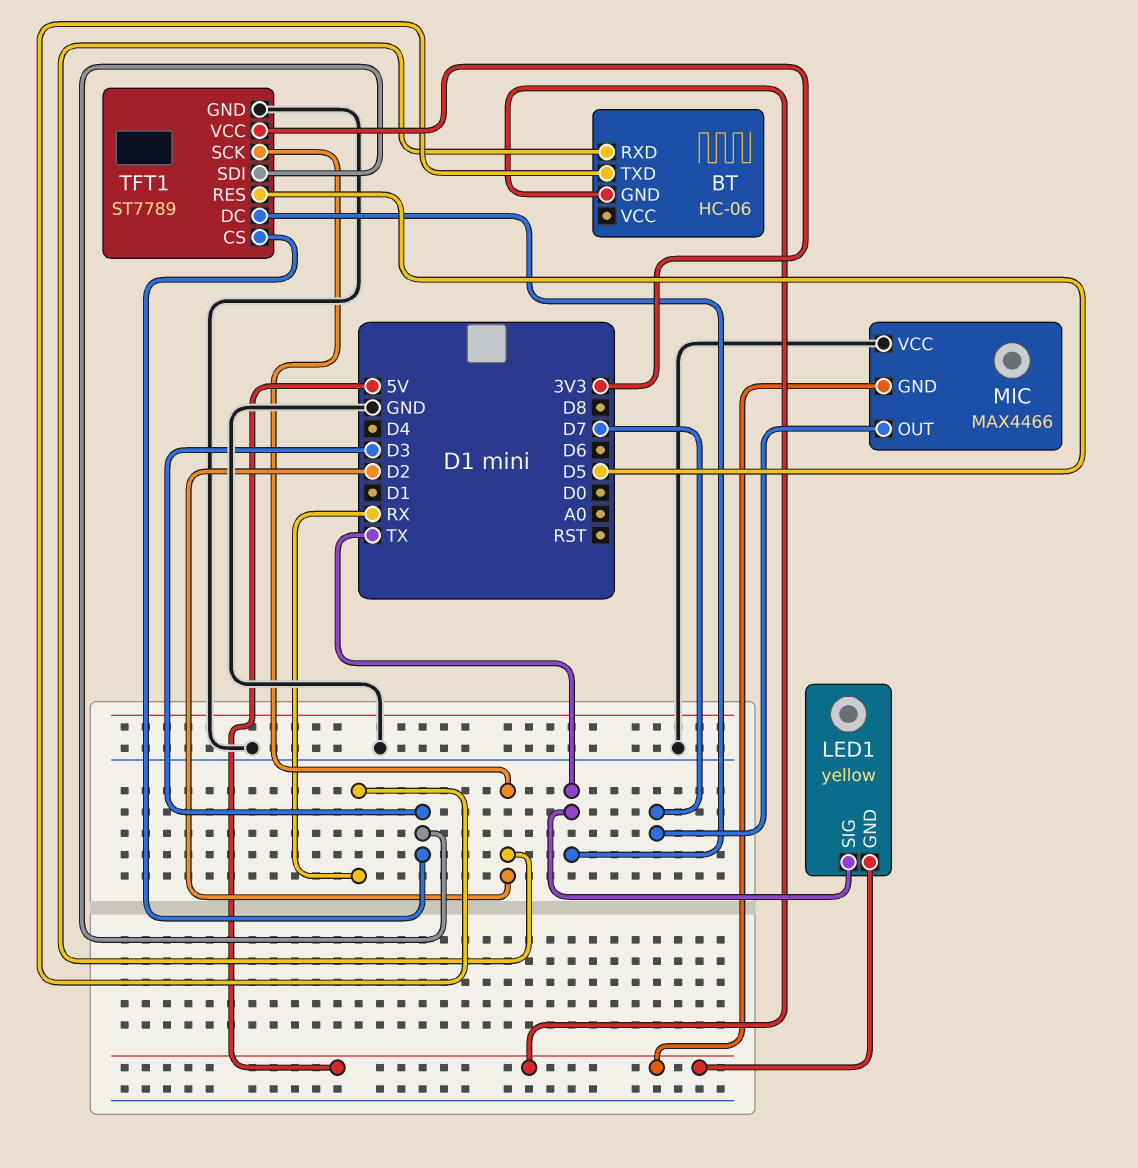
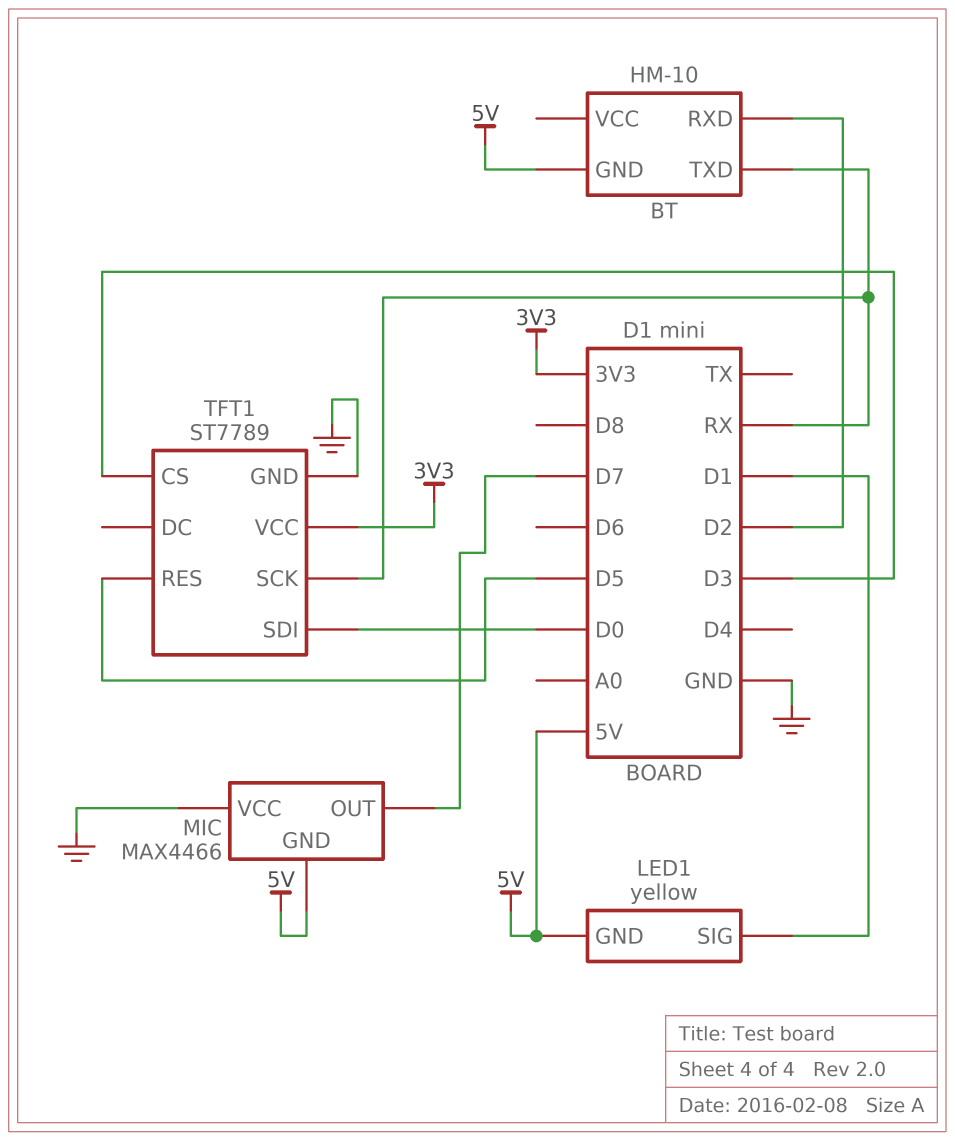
BT: HC-06 -> HM-10
LED1 pin SIG: TX -> D1
TFT1 pin DC: TX -> none
TFT1 pin SCK: D2 -> RX
TFT1 pin SDI: D3 -> D0

